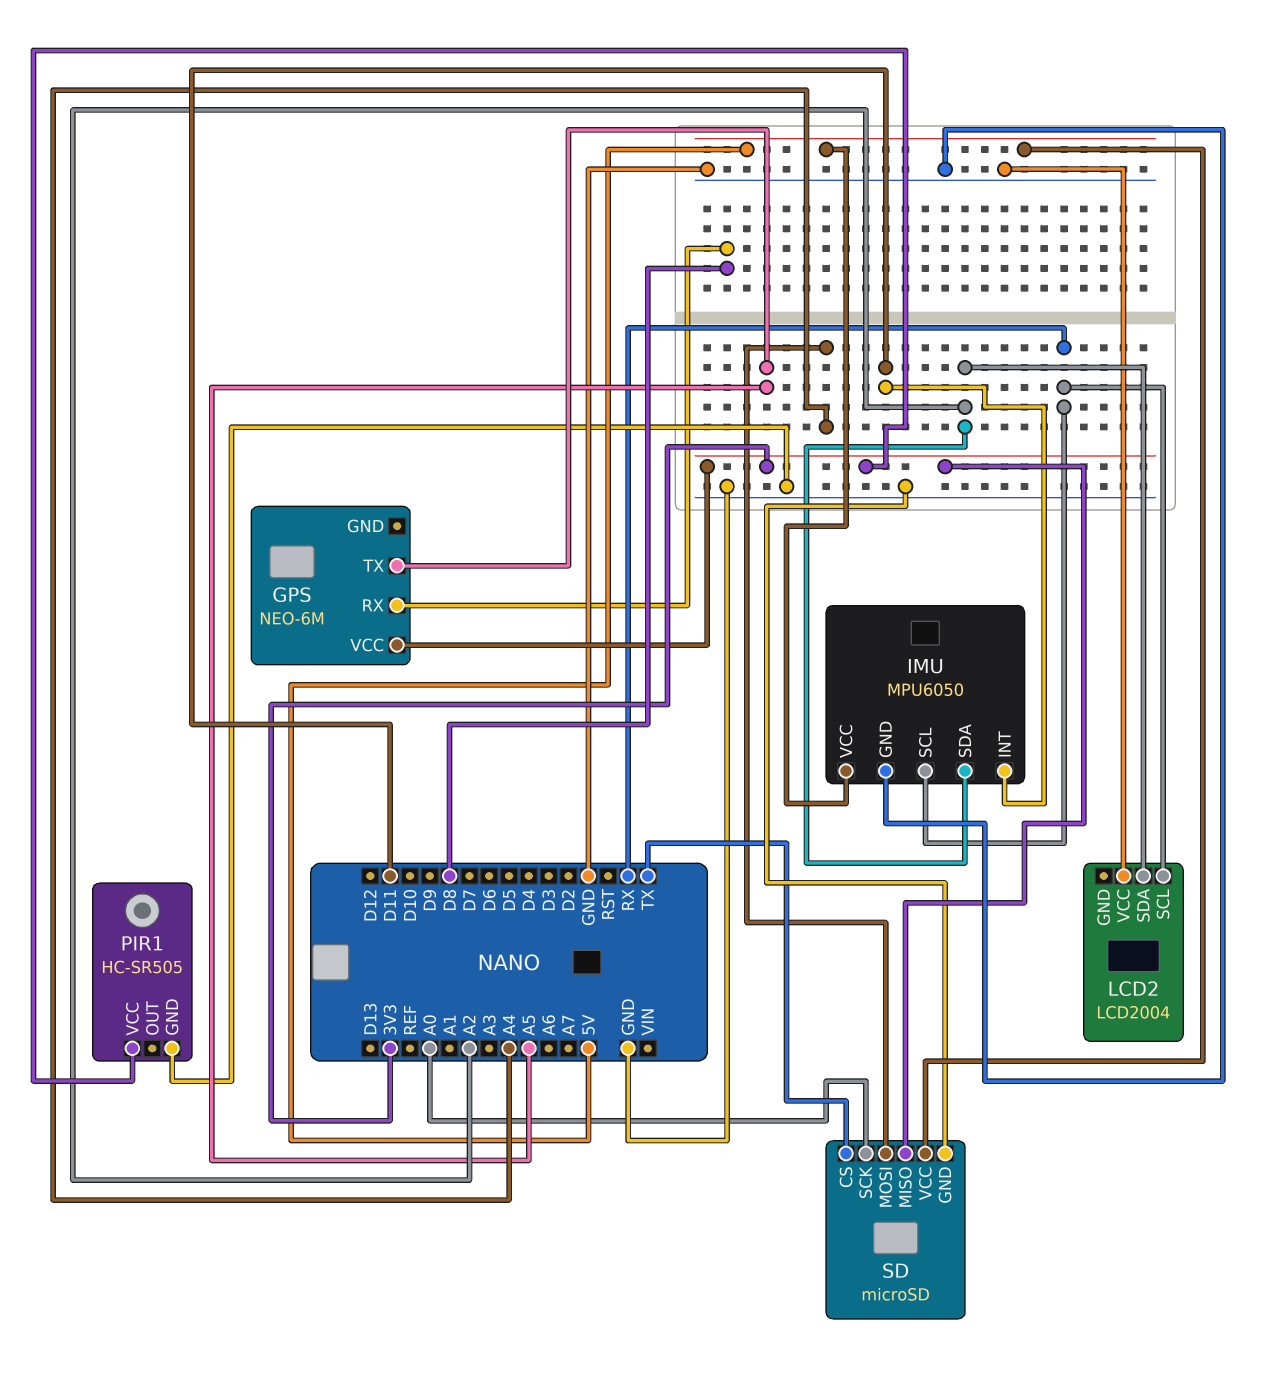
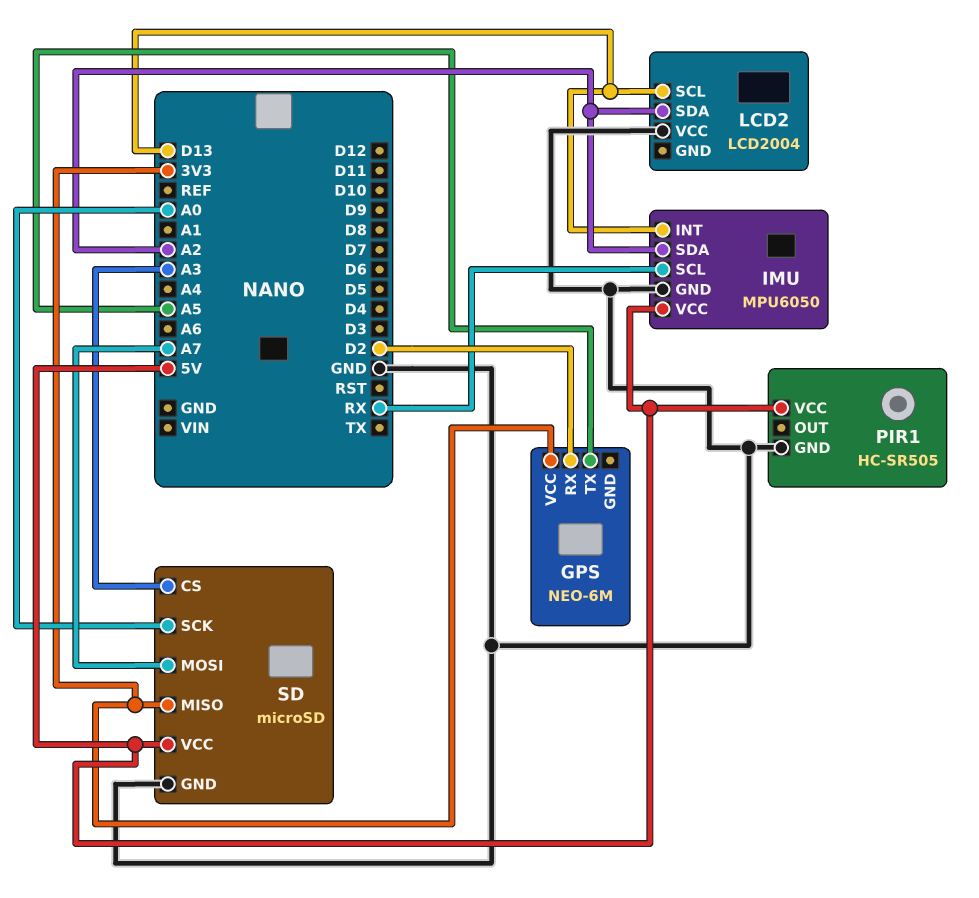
GPS pin RX: D8 -> D2
IMU pin INT: D11 -> D13
LCD2 pin SCL: RX -> D13
PIR1 pin VCC: 3V3 -> 5V
SD pin CS: TX -> A3
SD pin MOSI: A4 -> A7

